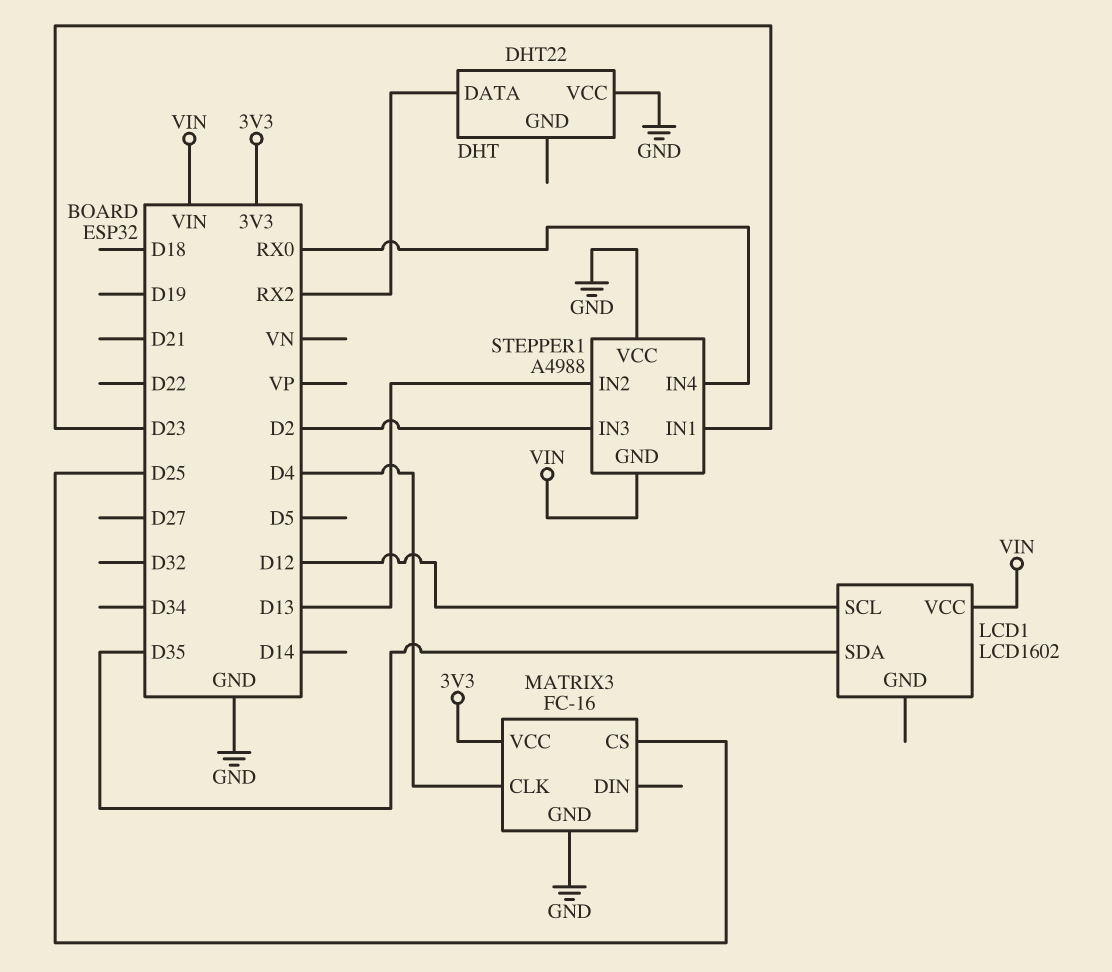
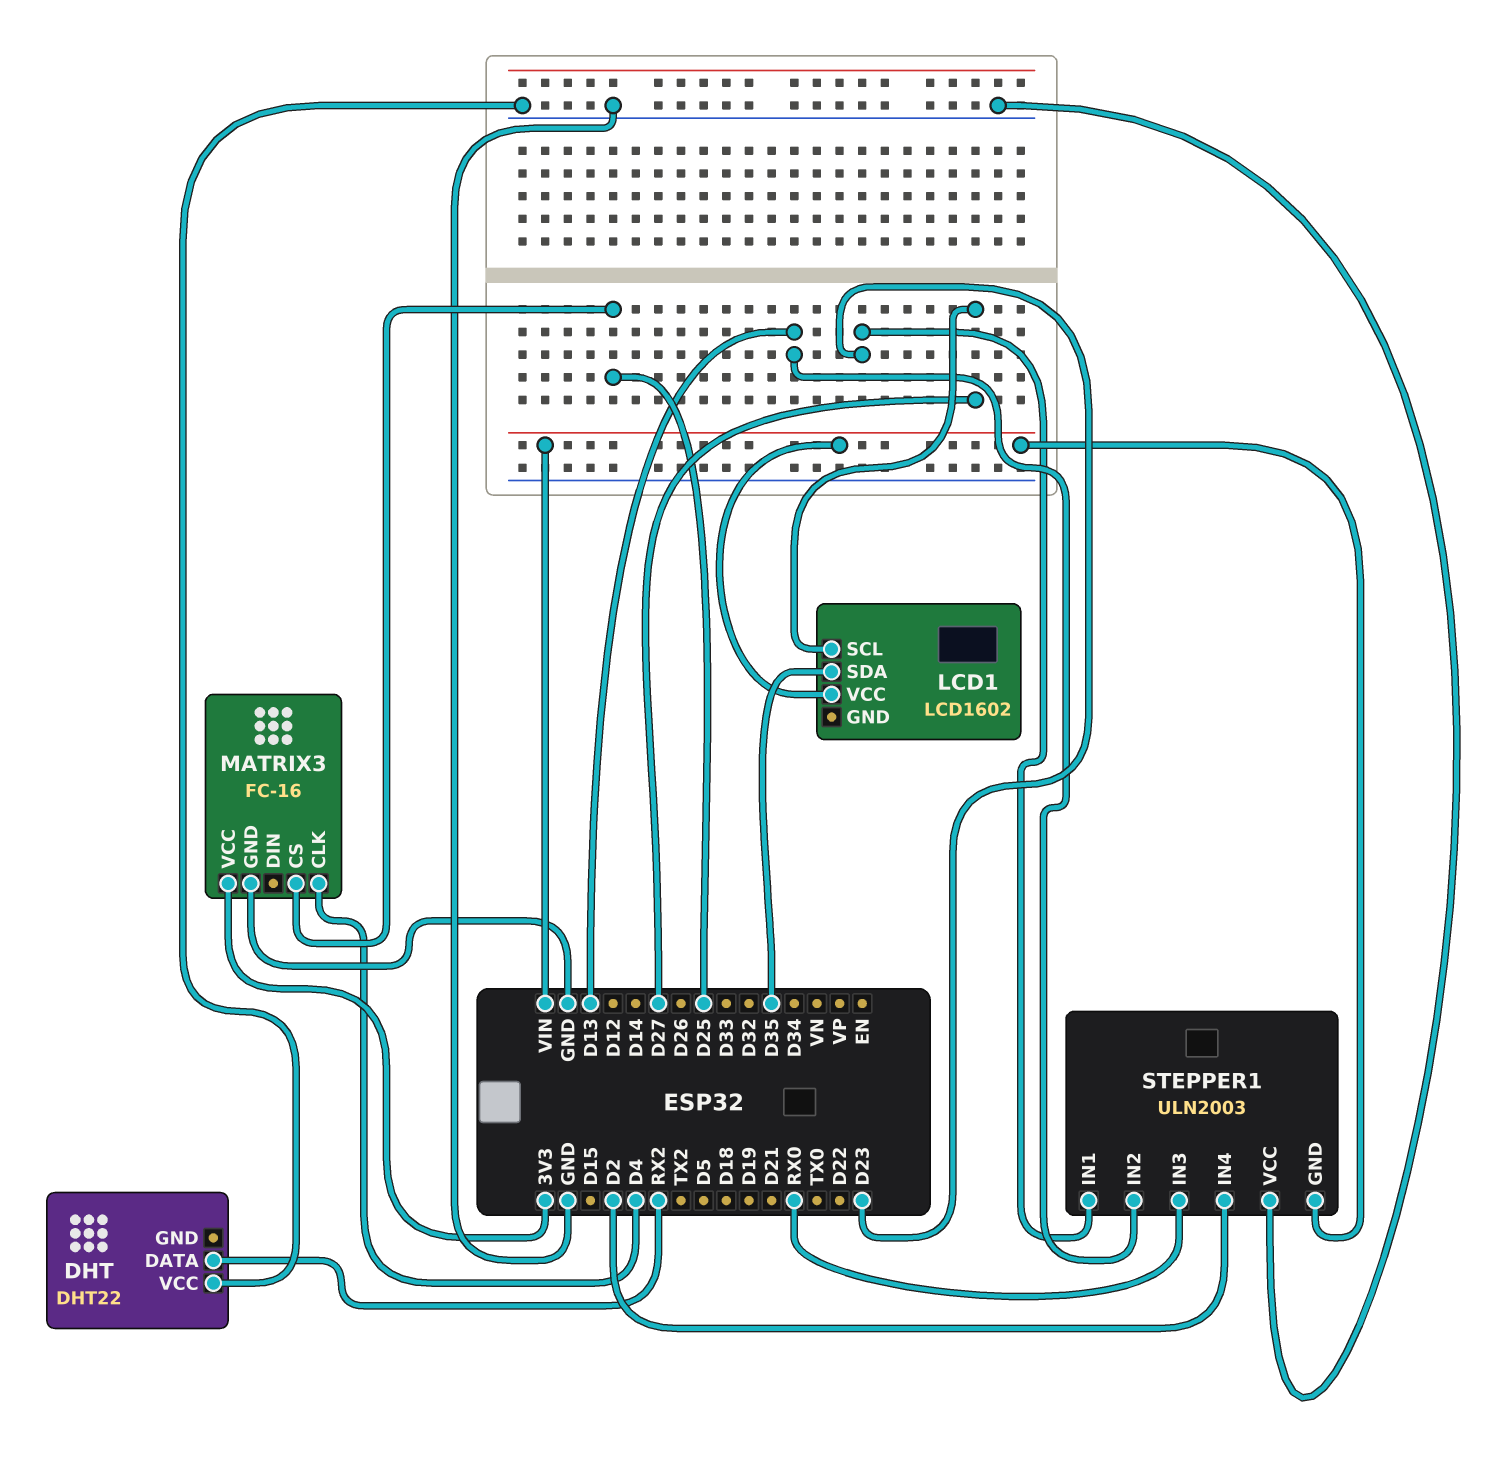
LCD1 pin SCL: D12 -> D27
STEPPER1: A4988 -> ULN2003
STEPPER1 pin IN3: D2 -> RX0
STEPPER1 pin IN4: RX0 -> D2

